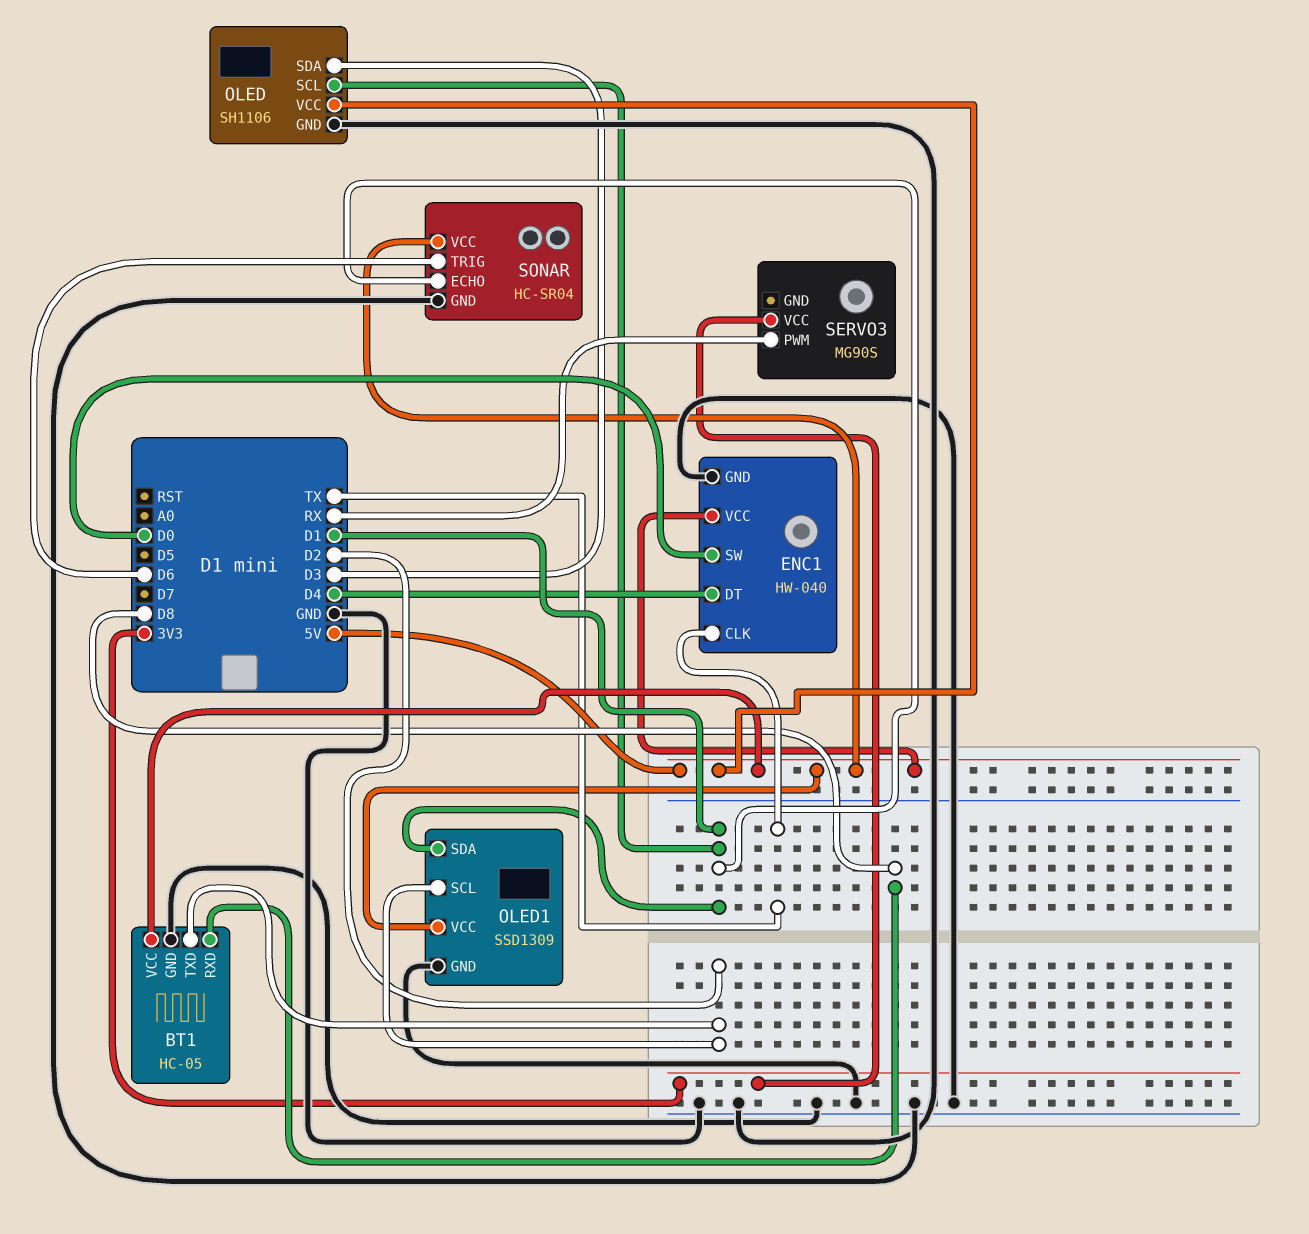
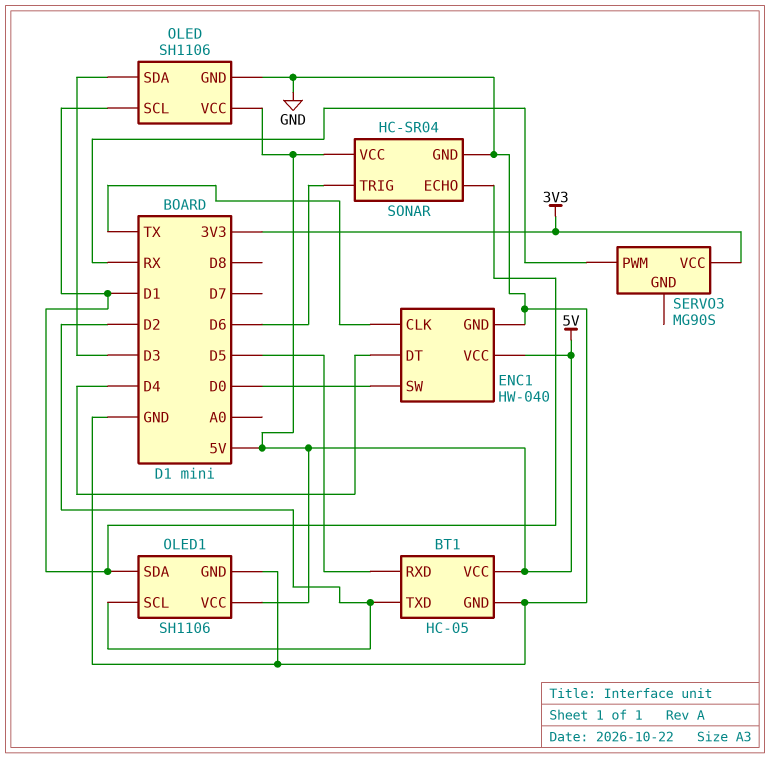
BT1 pin RXD: D8 -> D5
OLED1: SSD1309 -> SH1106

